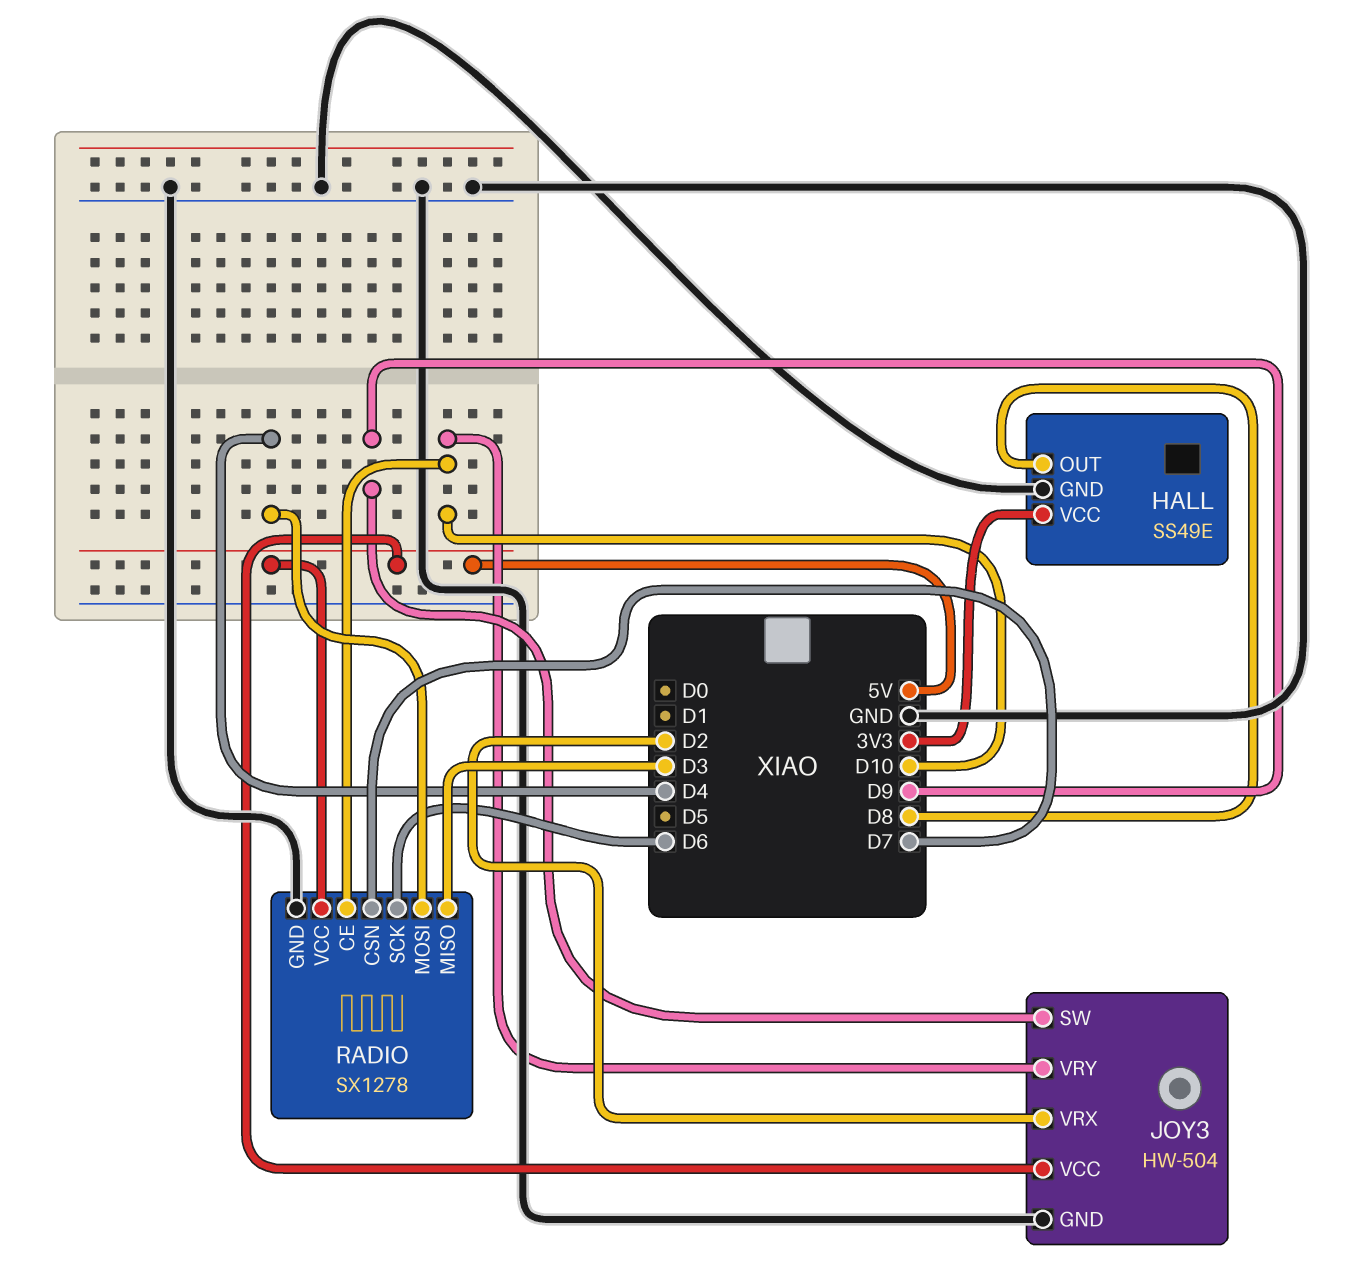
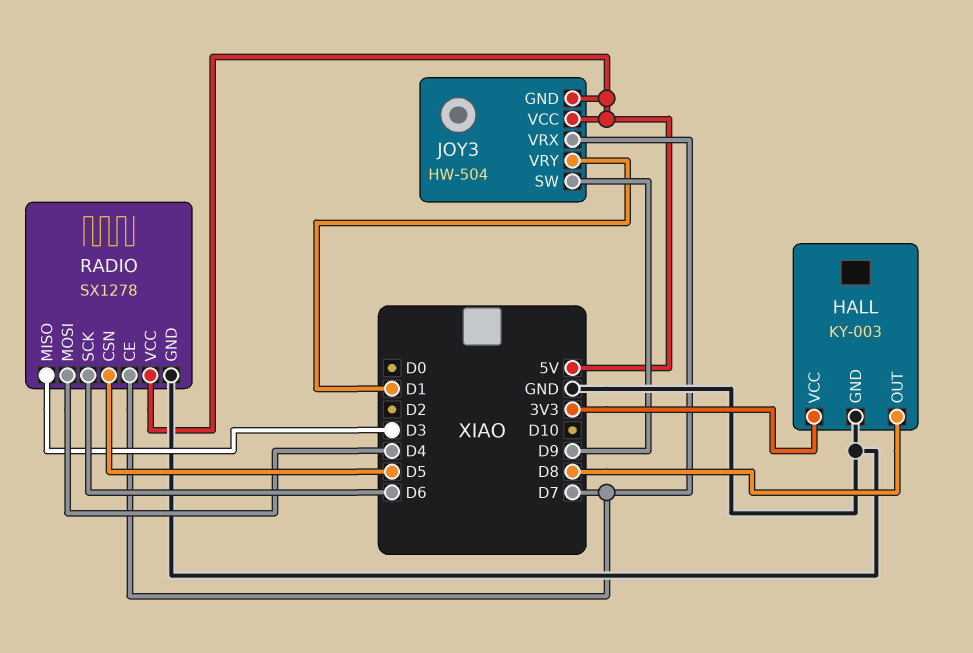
HALL: SS49E -> KY-003
JOY3 pin GND: GND -> 5V
JOY3 pin VRX: D2 -> D7
JOY3 pin VRY: D10 -> D1
RADIO pin CE: D10 -> D7
RADIO pin CSN: D7 -> D5

